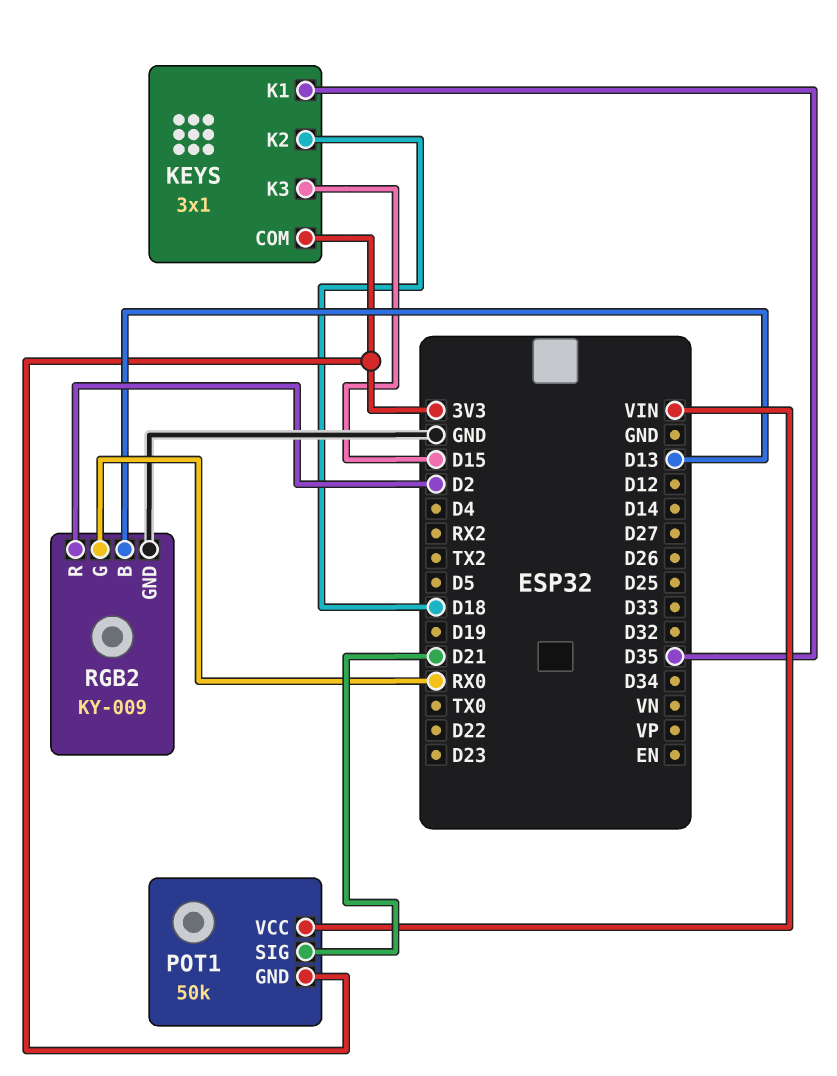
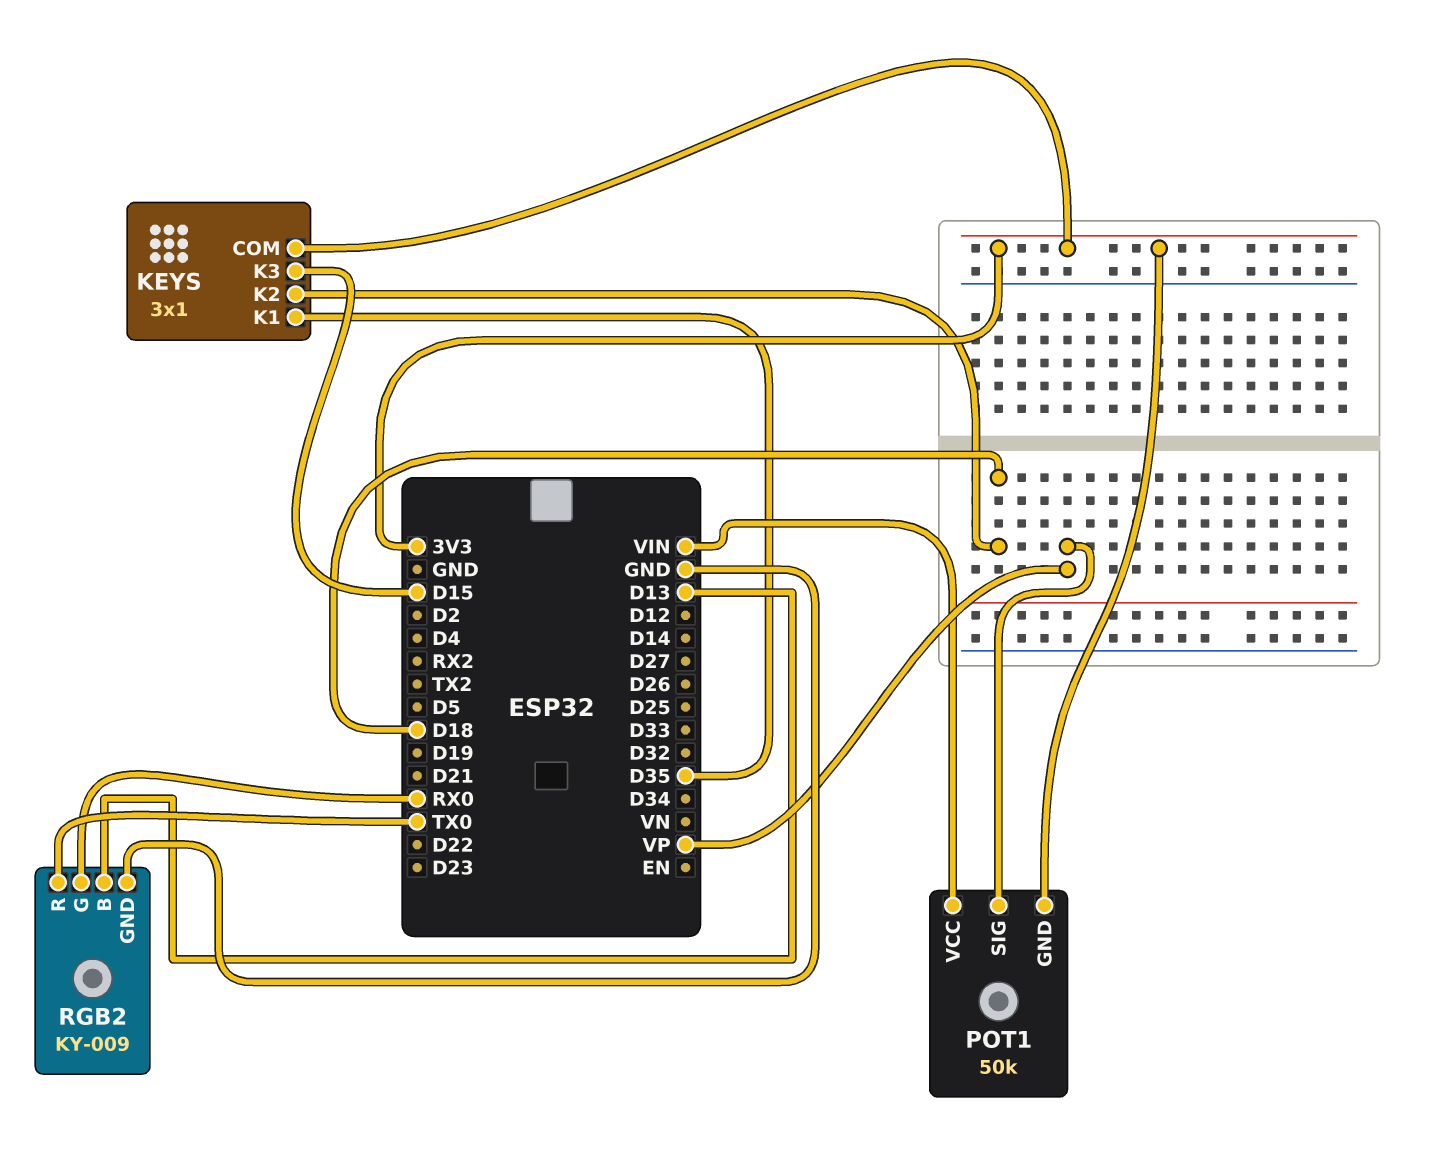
POT1 pin SIG: D21 -> VP
RGB2 pin R: D2 -> TX0

